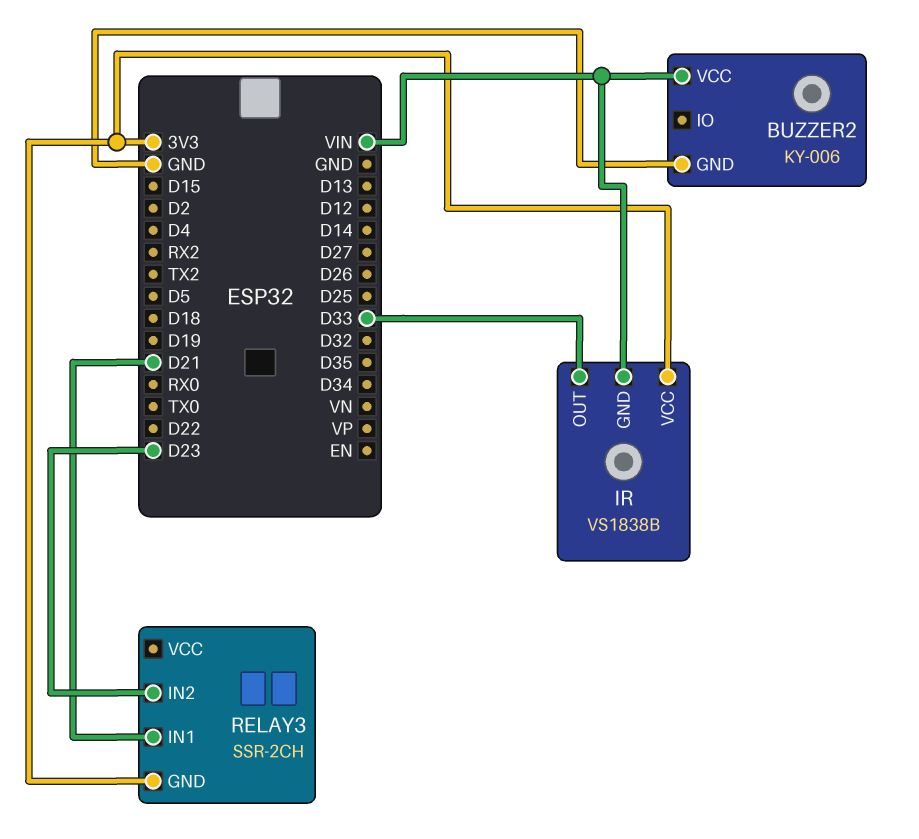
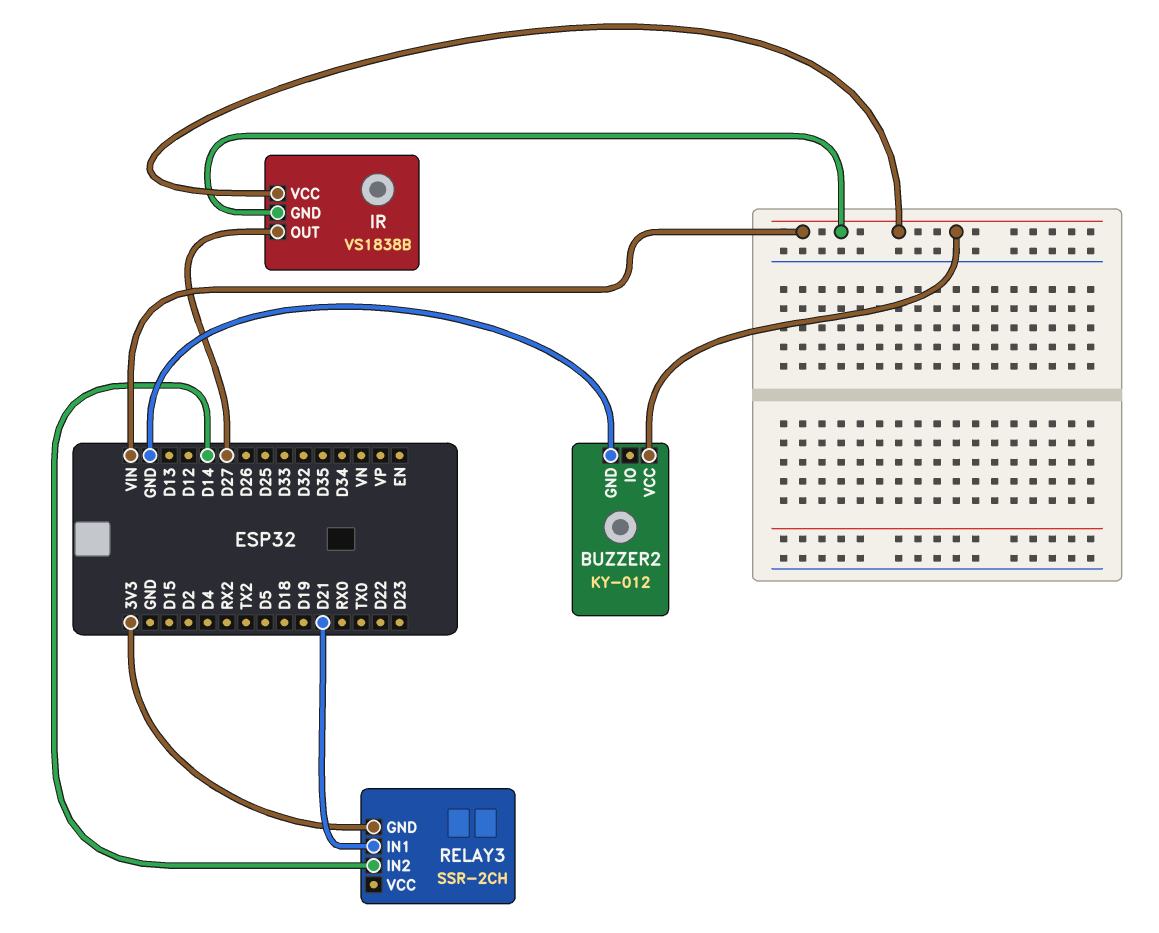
BUZZER2: KY-006 -> KY-012
IR pin OUT: D33 -> D27
IR pin VCC: 3V3 -> VIN
RELAY3 pin IN2: D23 -> D14

